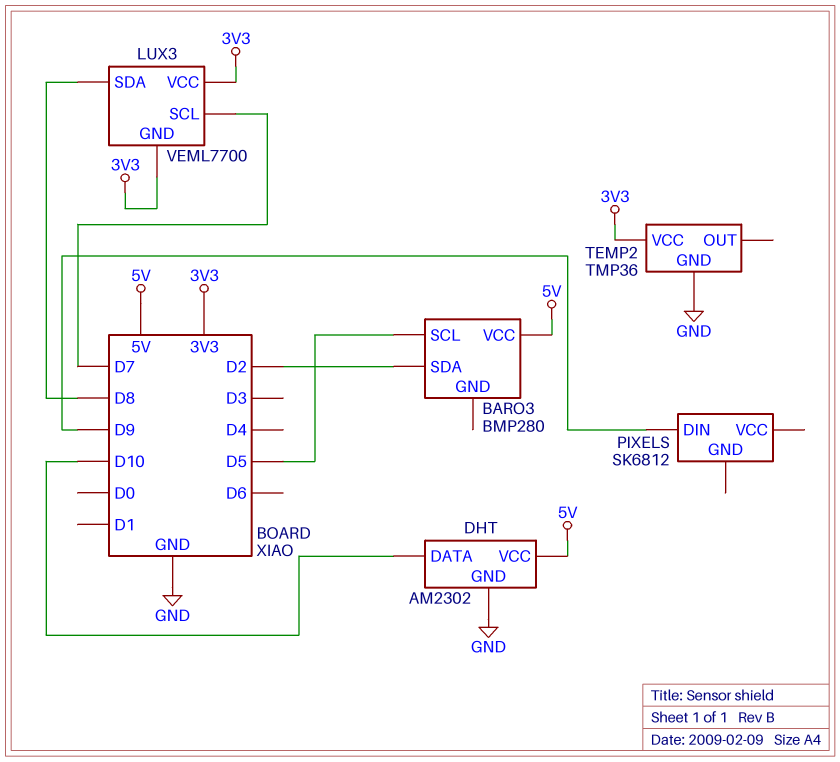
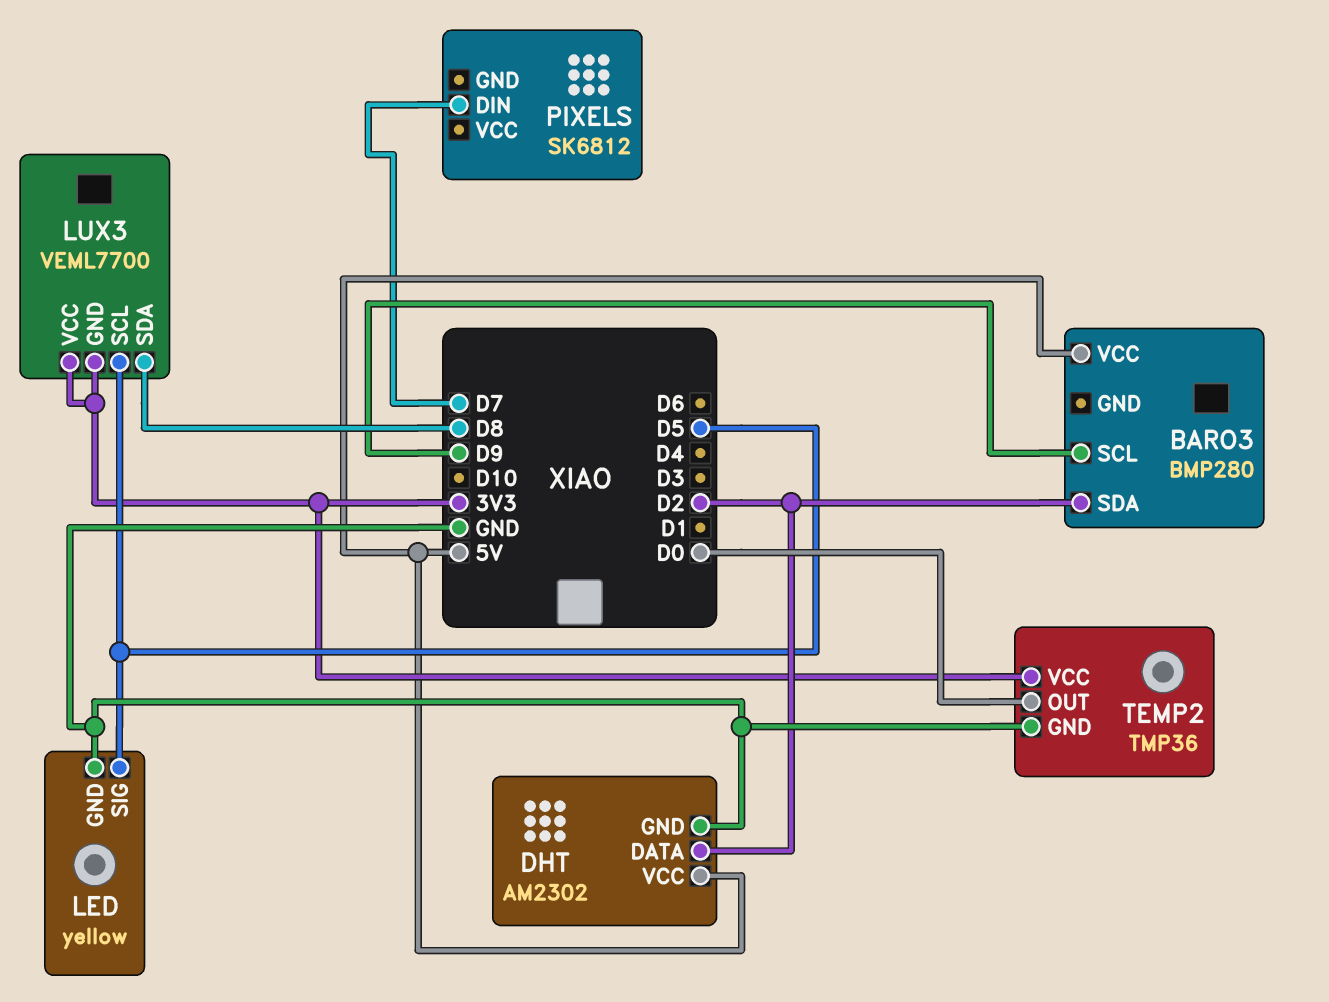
BARO3 pin SCL: D5 -> D9
DHT pin DATA: D10 -> D2
LED: none -> yellow
LED pin GND: none -> GND
LED pin SIG: none -> D5
LUX3 pin SCL: D7 -> D5
PIXELS pin DIN: D9 -> D7
TEMP2 pin OUT: none -> D0

